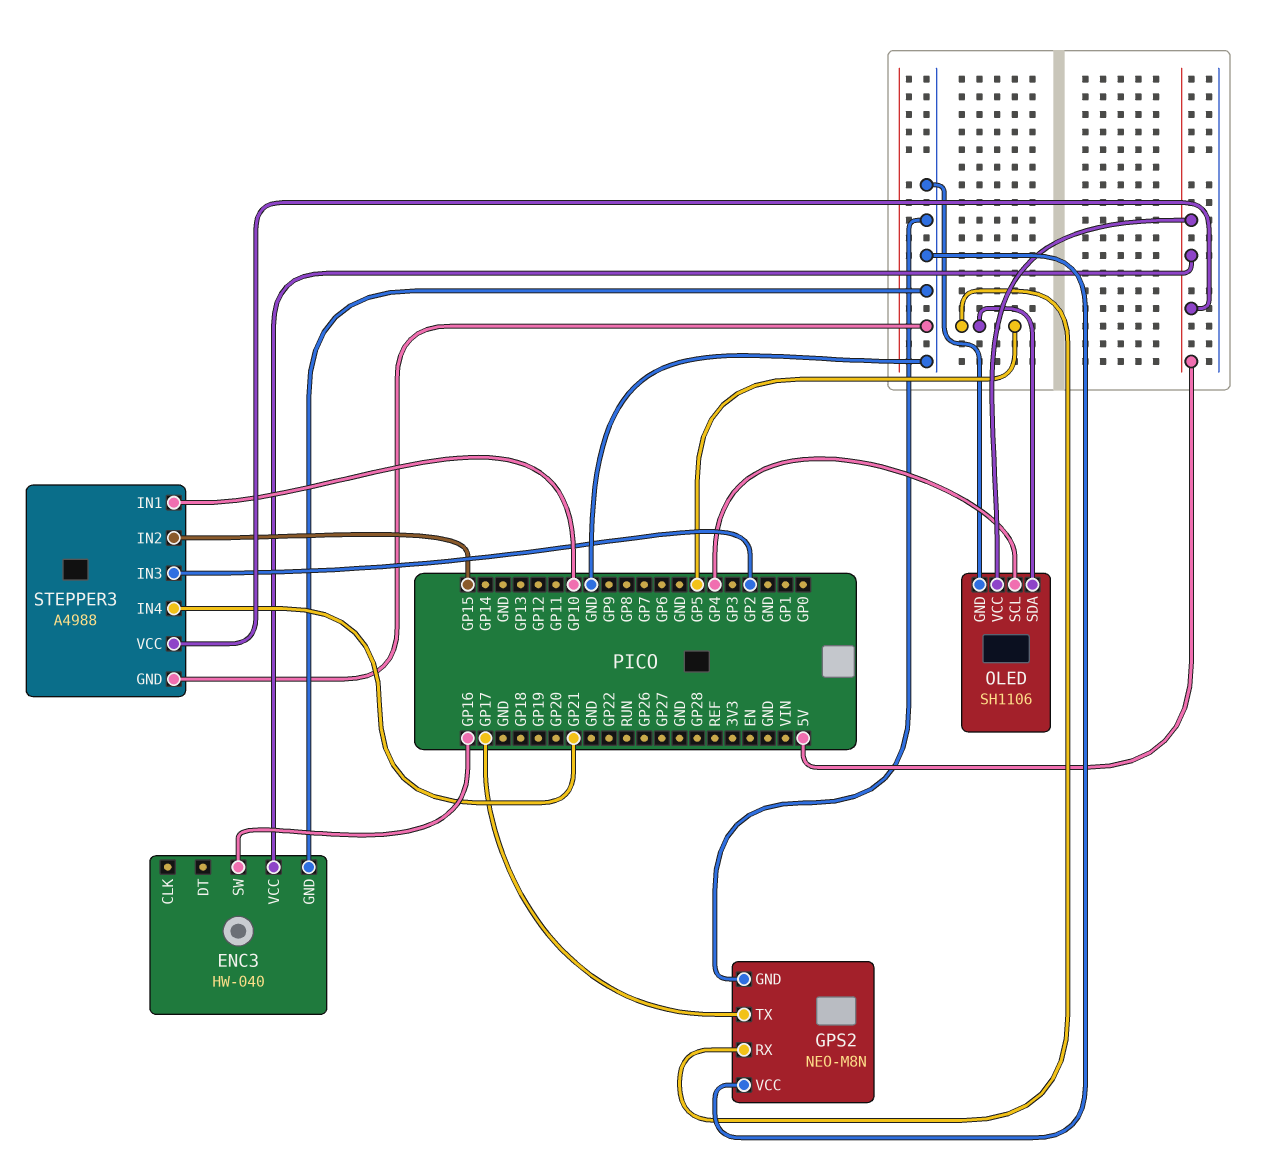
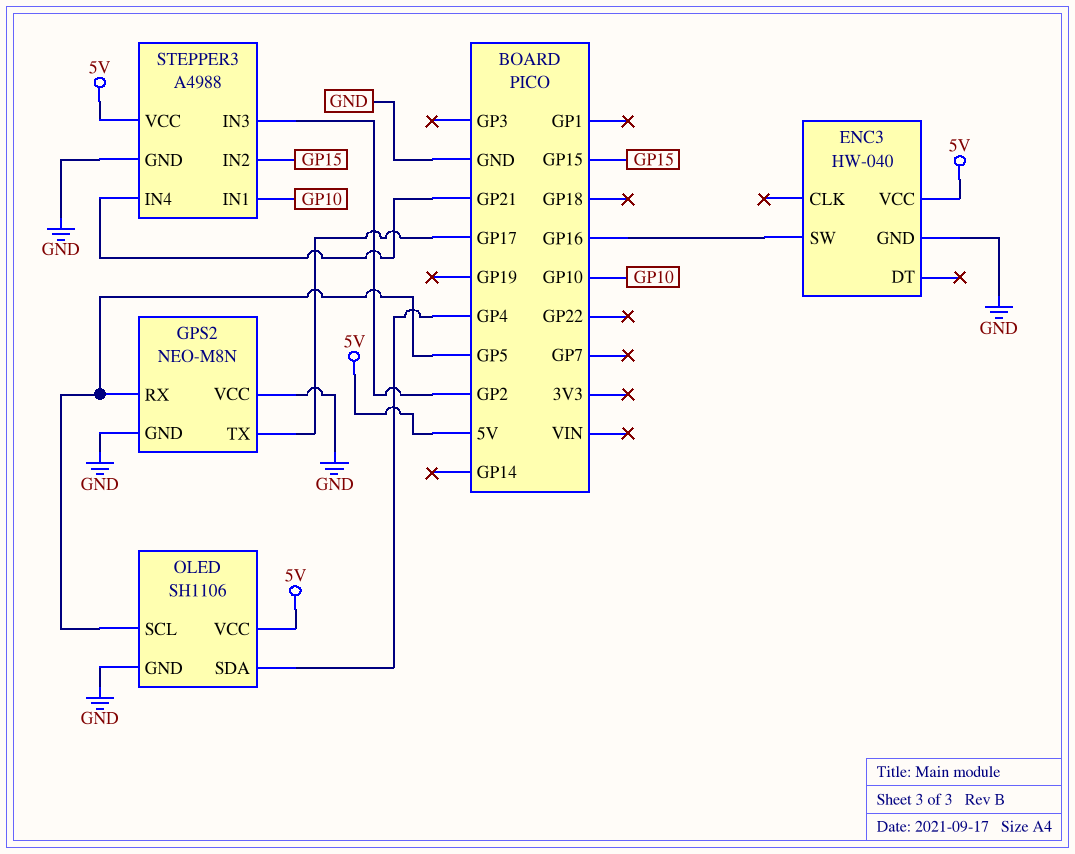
OLED pin SCL: GP4 -> GP5
OLED pin SDA: GP5 -> GP4

